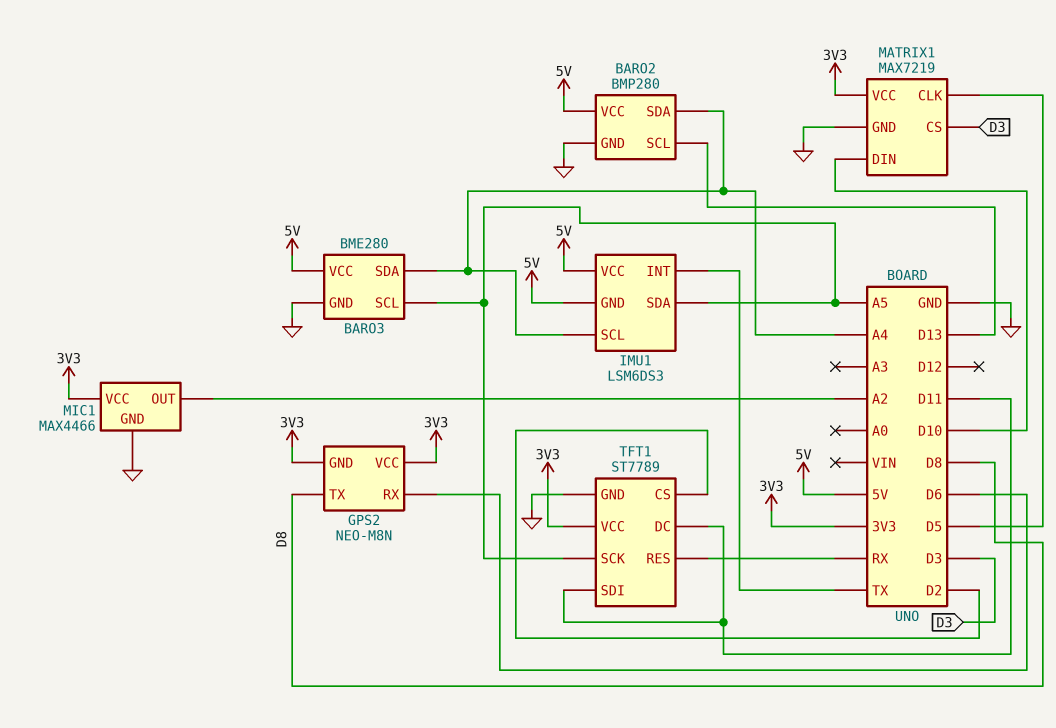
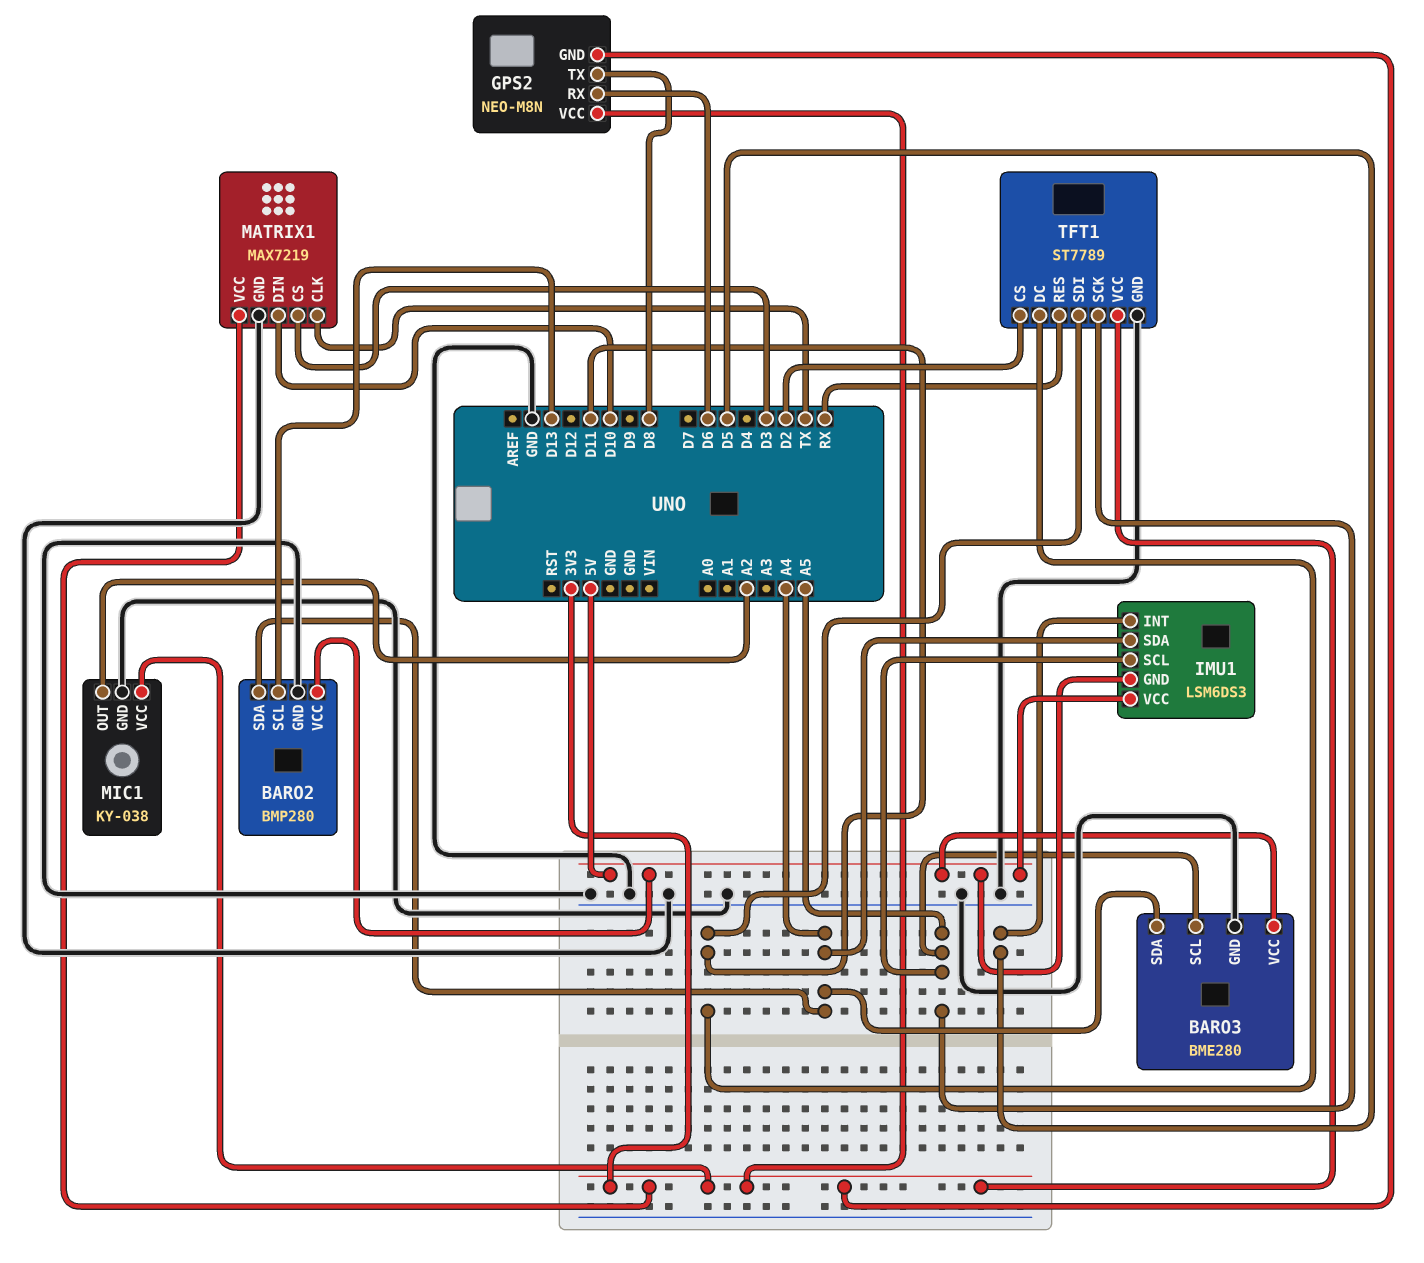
IMU1 pin INT: TX -> D5
IMU1 pin SCL: A4 -> A5
IMU1 pin SDA: A5 -> A4
MATRIX1 pin CLK: D5 -> TX
MIC1: MAX4466 -> KY-038

